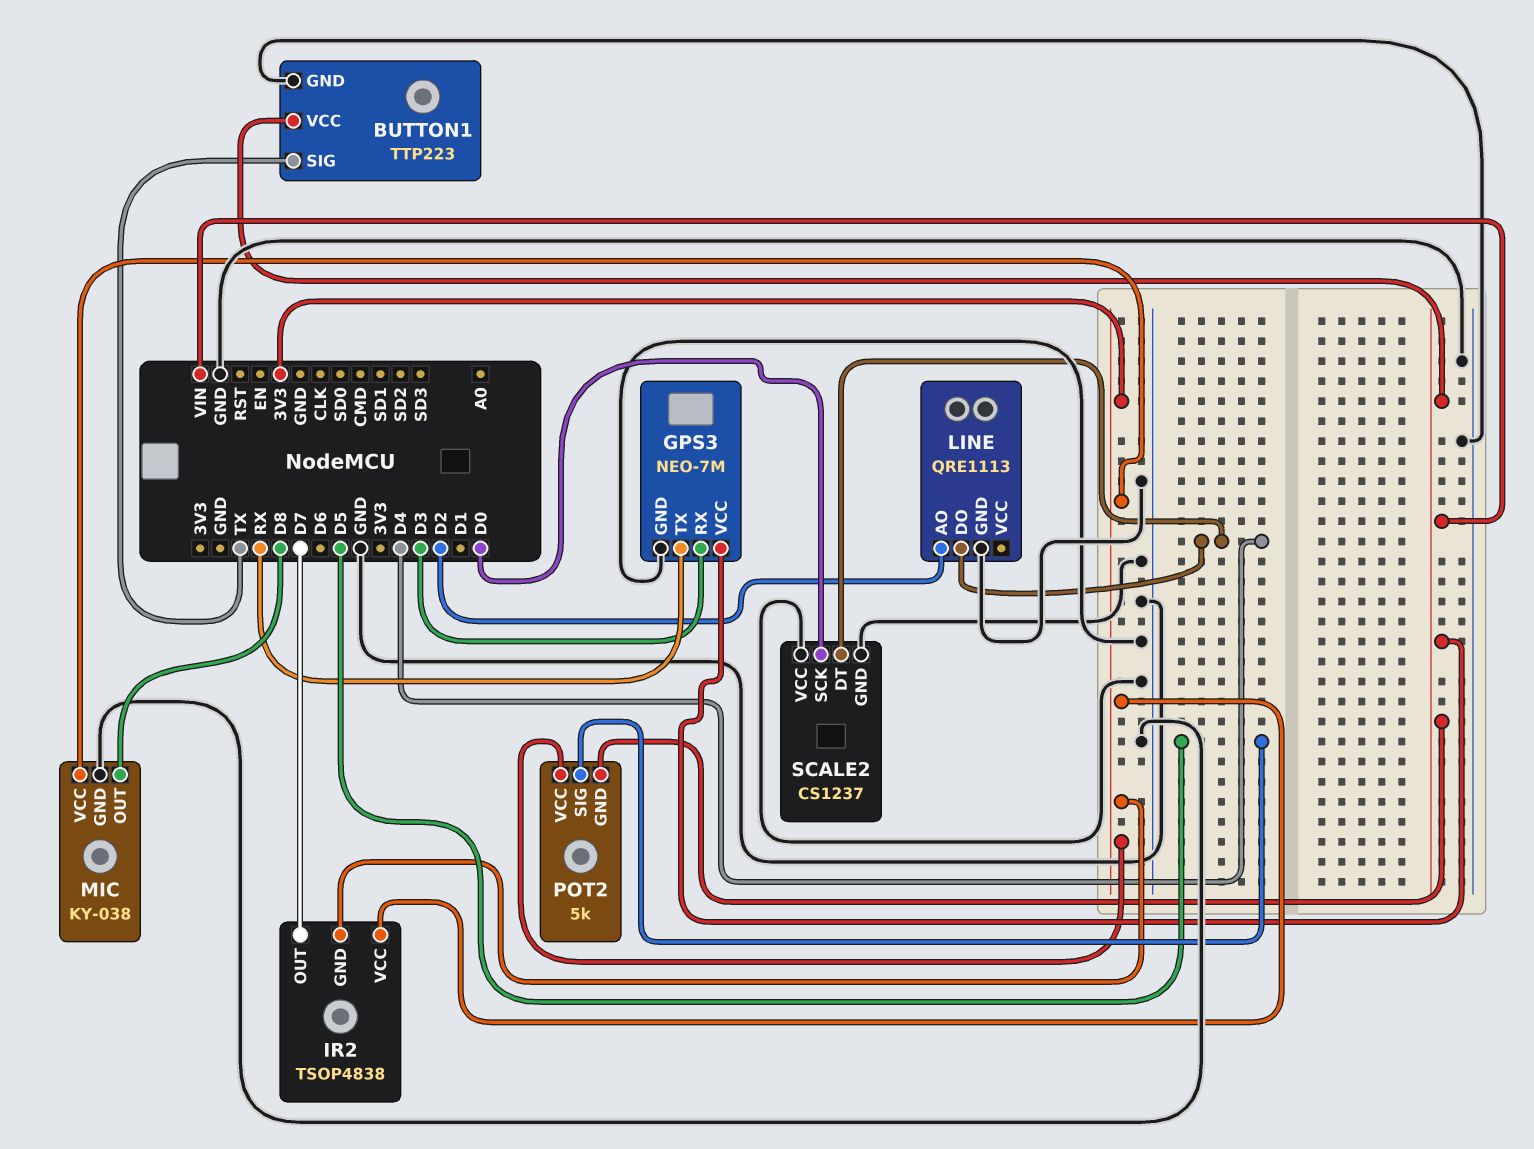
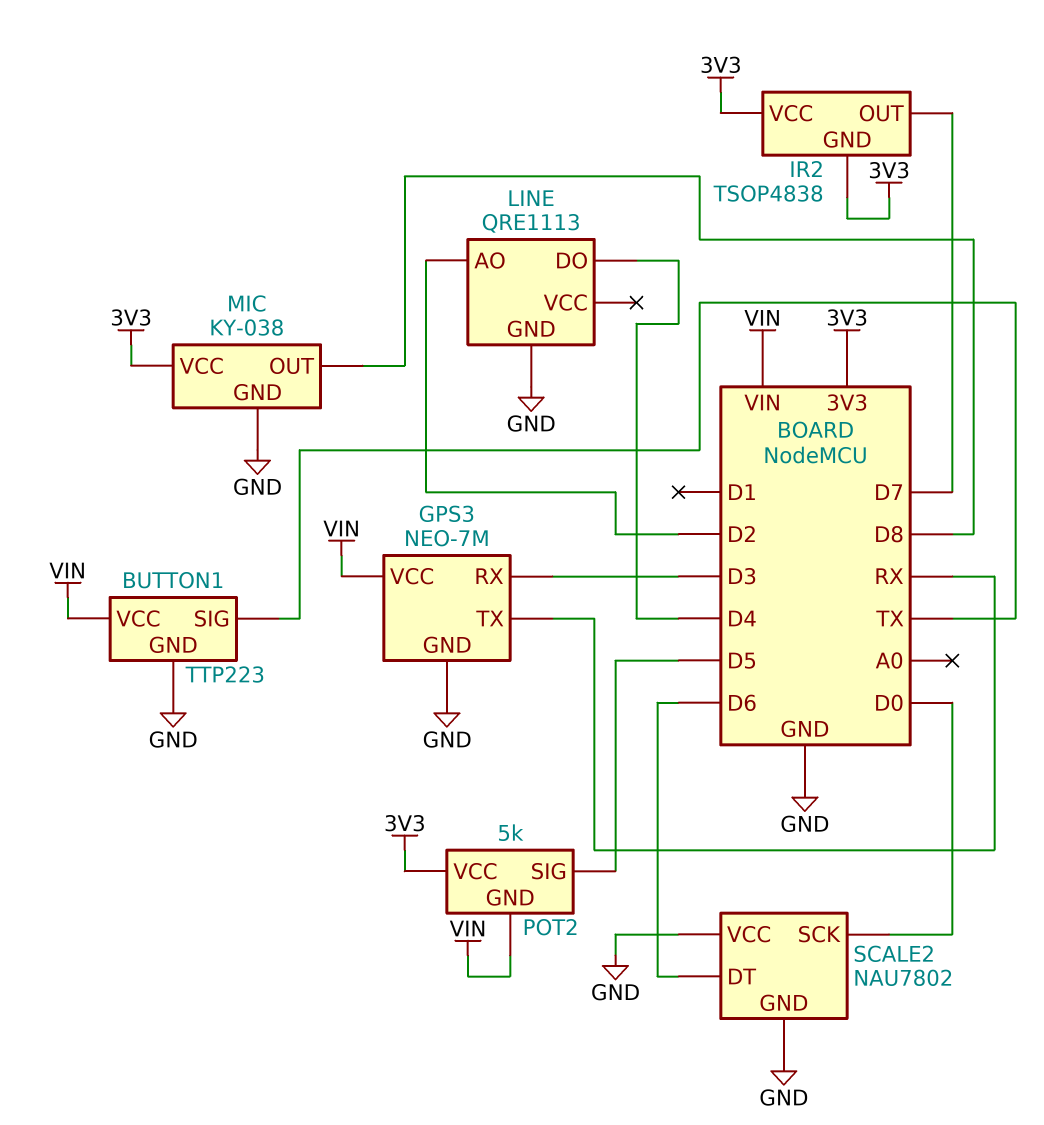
SCALE2: CS1237 -> NAU7802
SCALE2 pin DT: D4 -> D6

